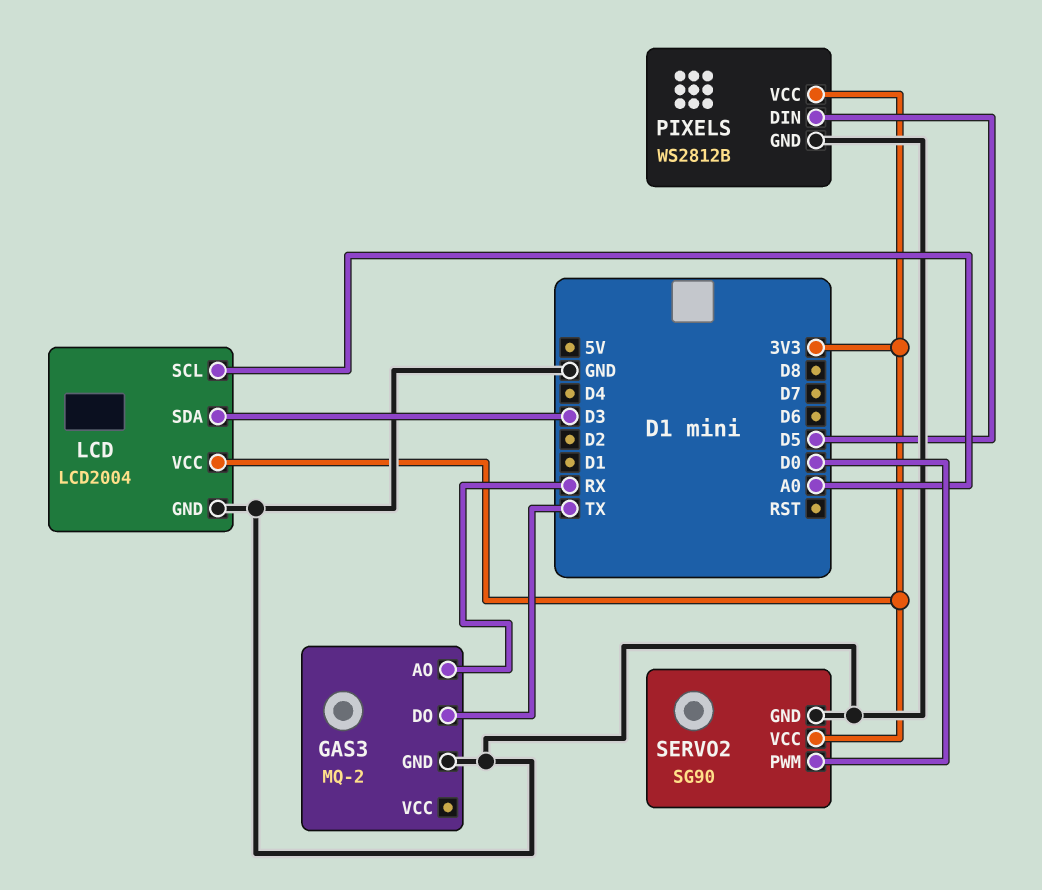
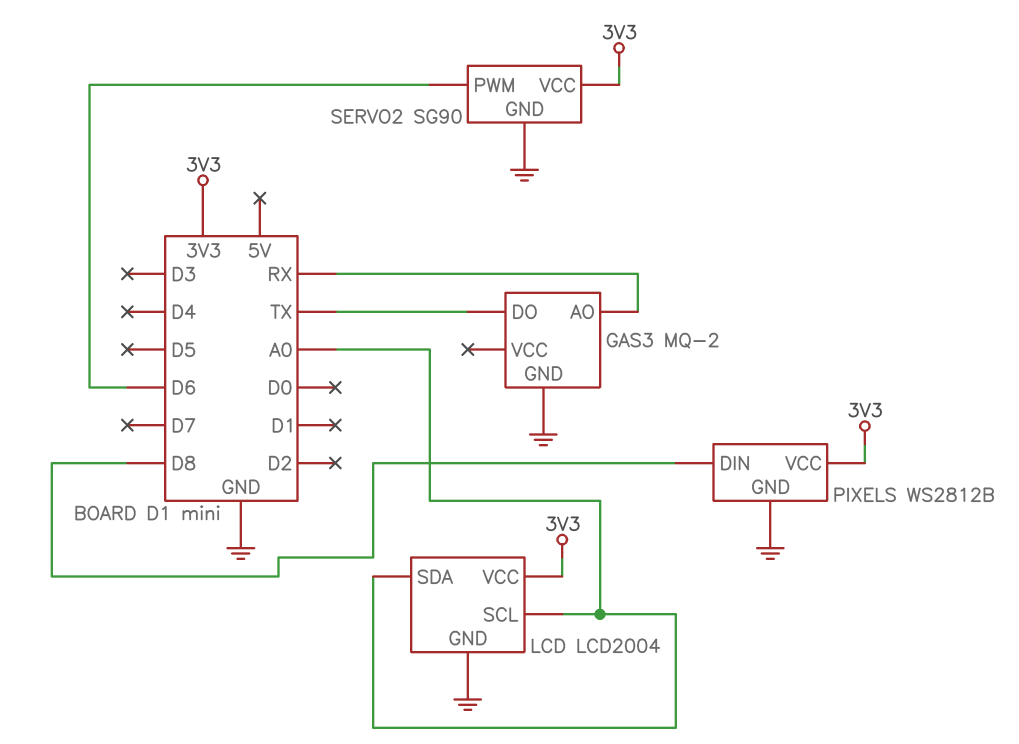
LCD pin SDA: D3 -> A0
PIXELS pin DIN: D5 -> D8
SERVO2 pin PWM: D0 -> D6

